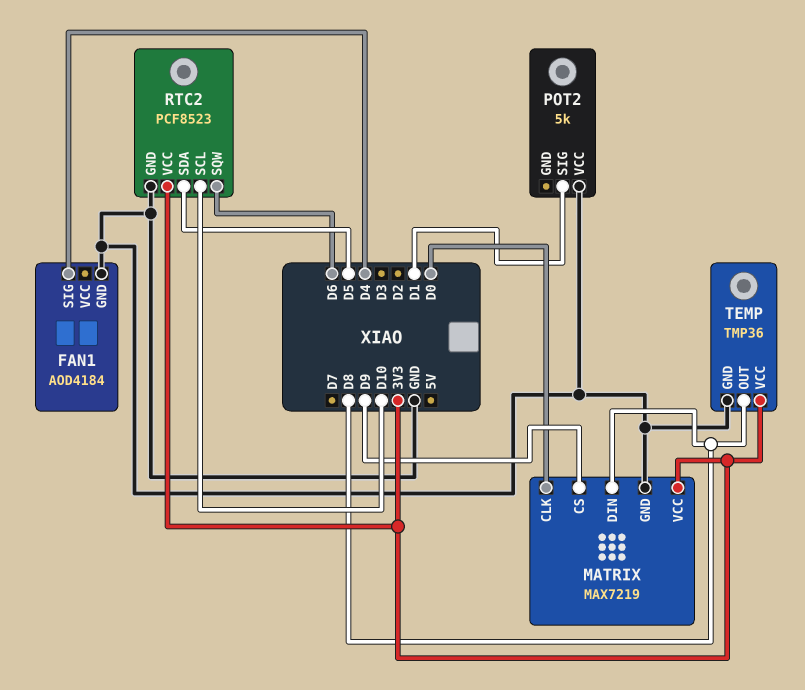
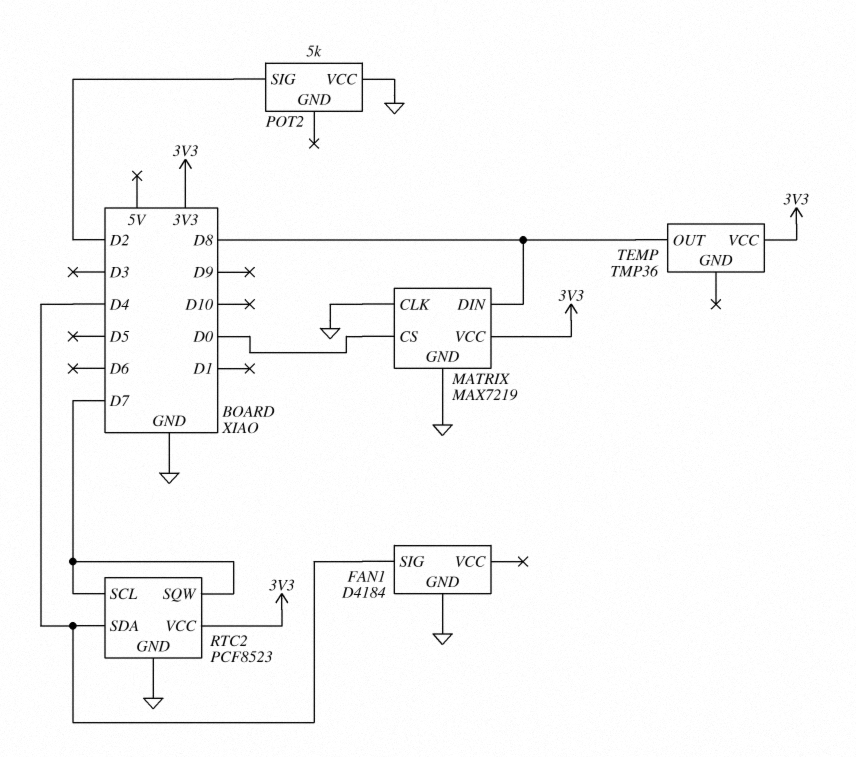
FAN1: AOD4184 -> D4184
MATRIX pin CLK: D0 -> GND
MATRIX pin CS: D9 -> D0
POT2 pin SIG: D1 -> D2
RTC2 pin SCL: D10 -> D7
RTC2 pin SDA: D5 -> D4
RTC2 pin SQW: D6 -> D7
TEMP pin GND: GND -> none

